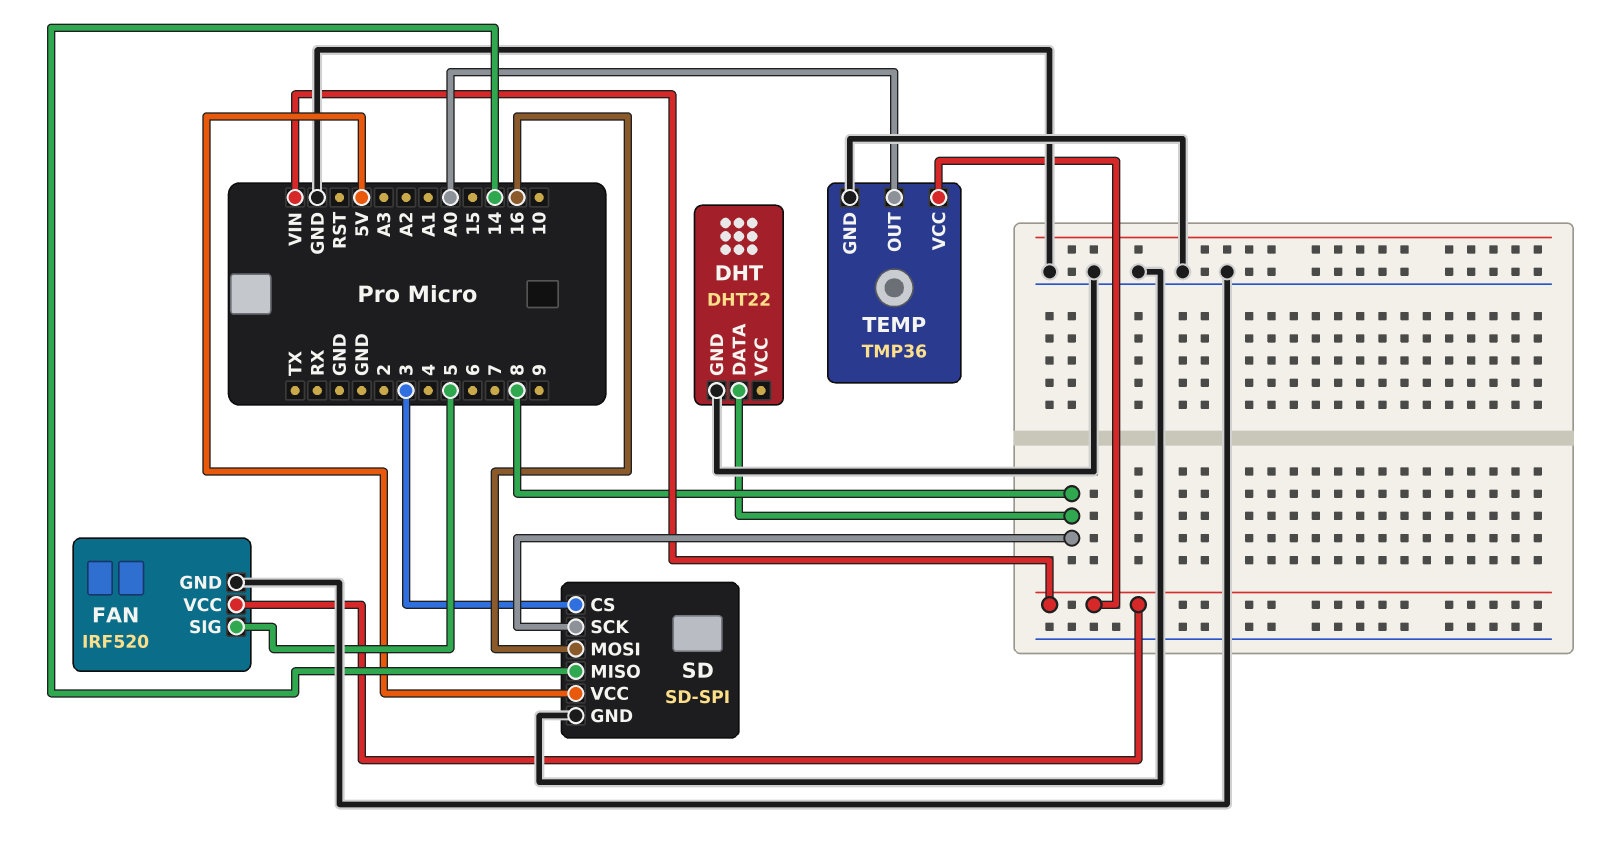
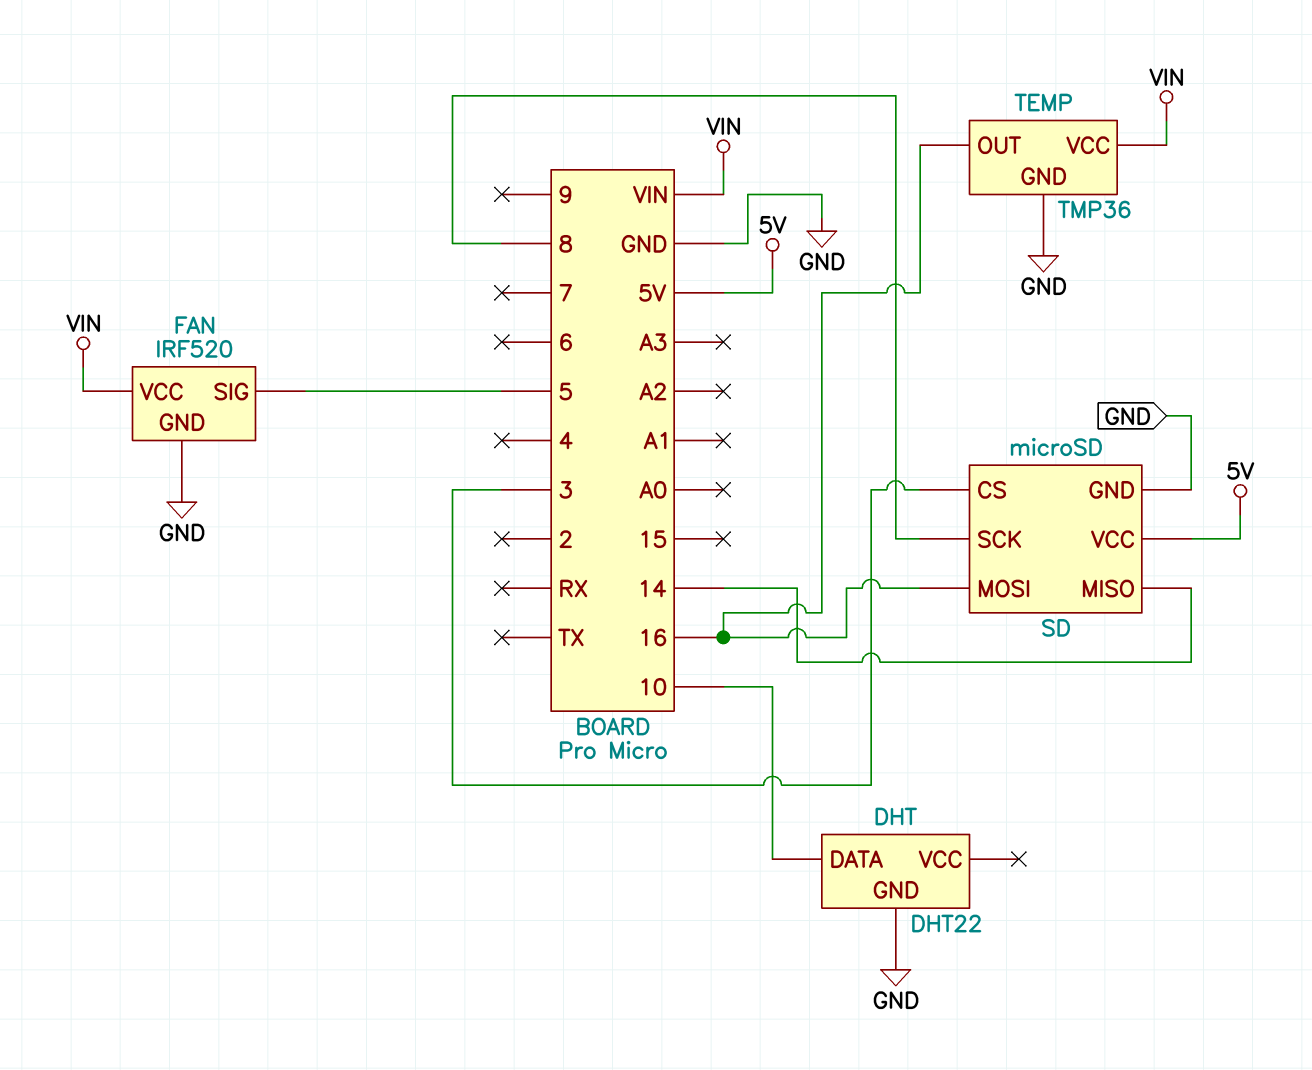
DHT pin DATA: 8 -> 10
SD: SD-SPI -> microSD
TEMP pin OUT: A0 -> 16

